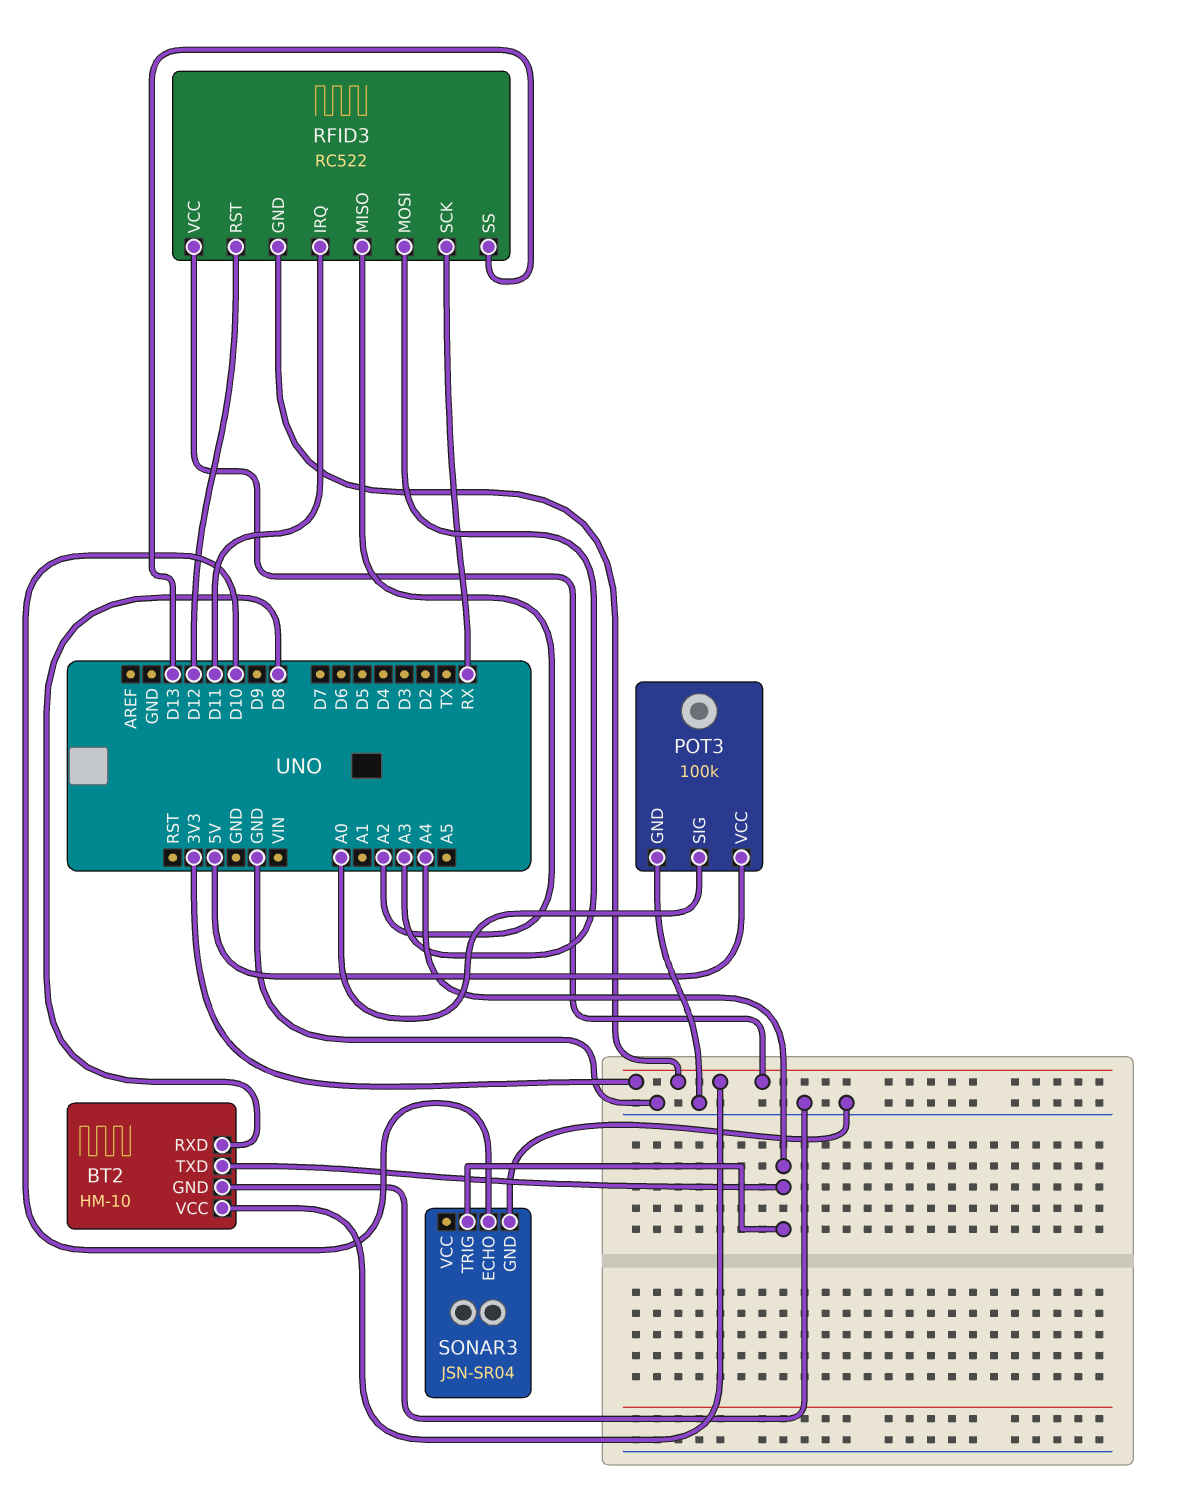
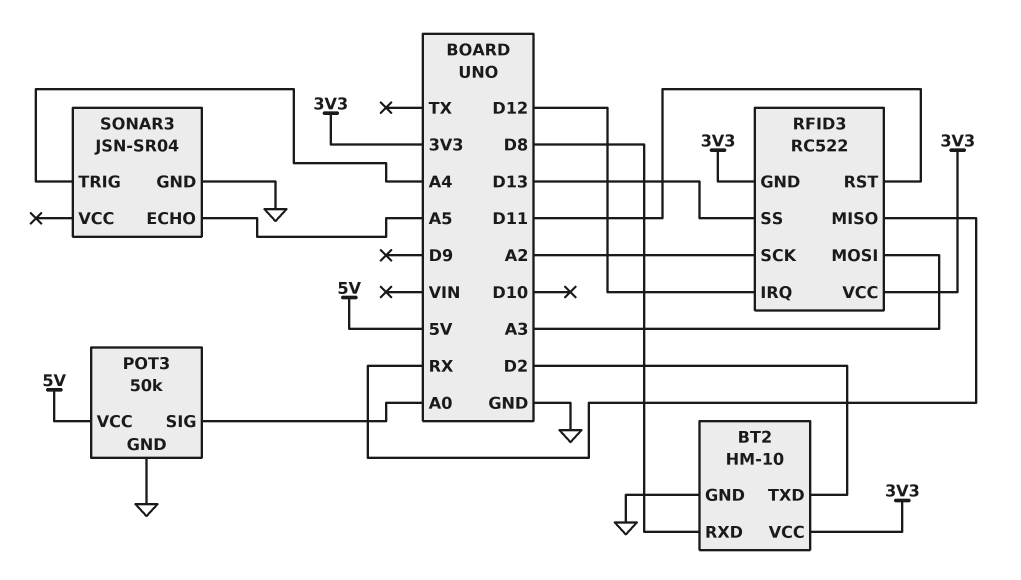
BT2 pin TXD: A4 -> D2
POT3: 100k -> 50k
RFID3 pin IRQ: D11 -> D12
RFID3 pin MISO: A2 -> RX
RFID3 pin RST: D12 -> D11
RFID3 pin SCK: RX -> A2
SONAR3 pin ECHO: D10 -> A5

